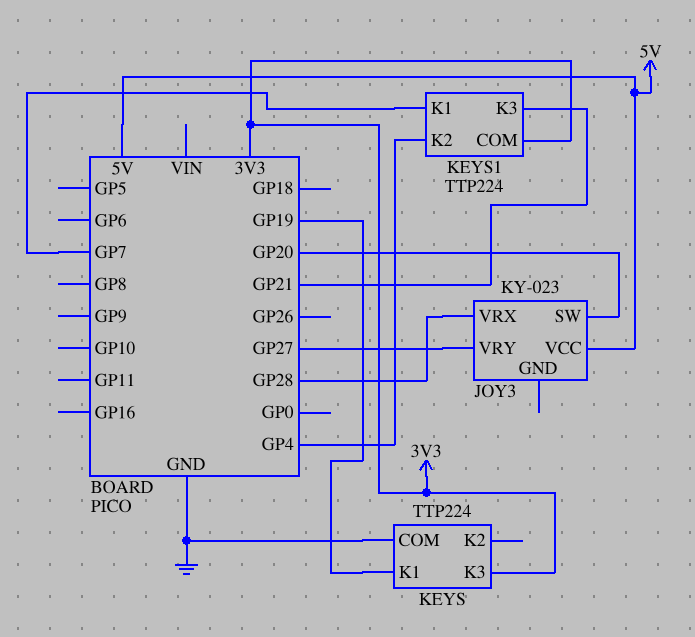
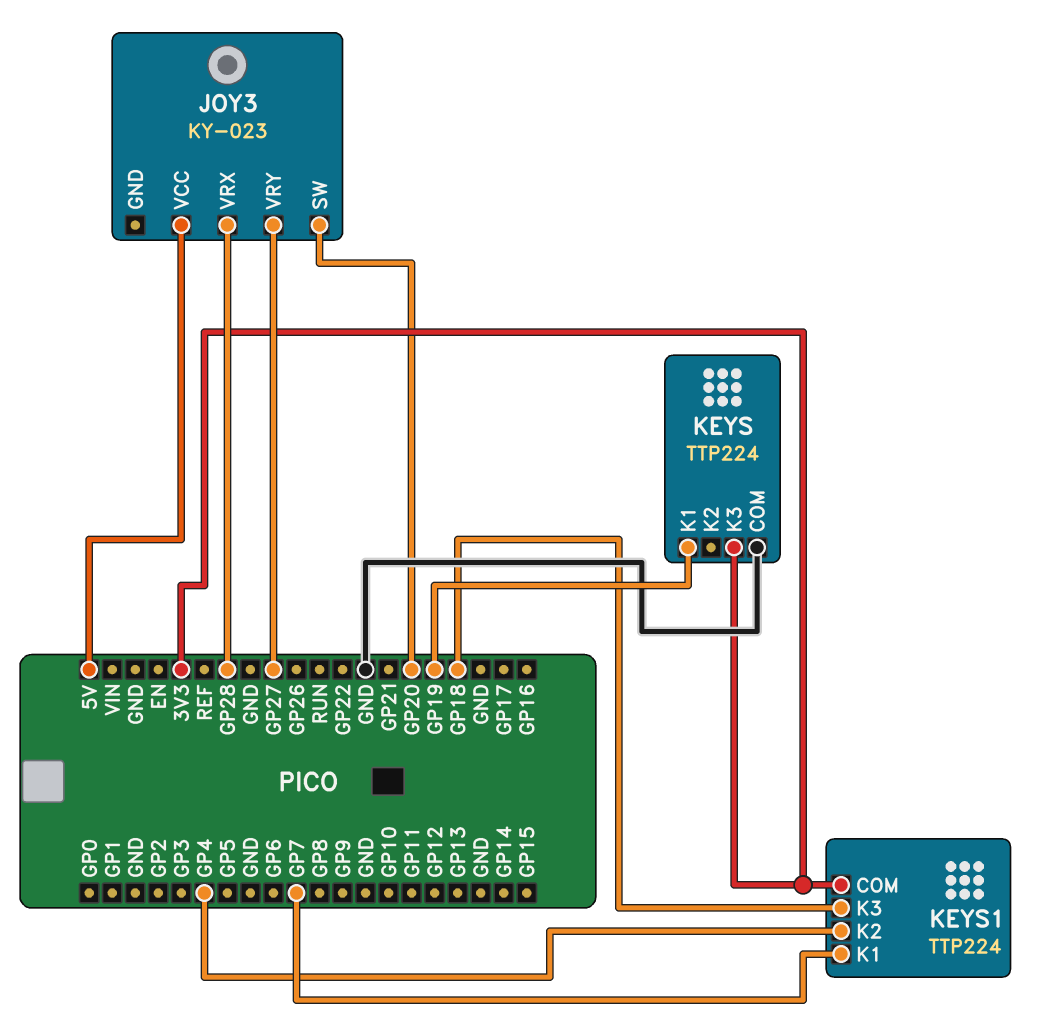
KEYS1 pin K3: GP21 -> GP18

